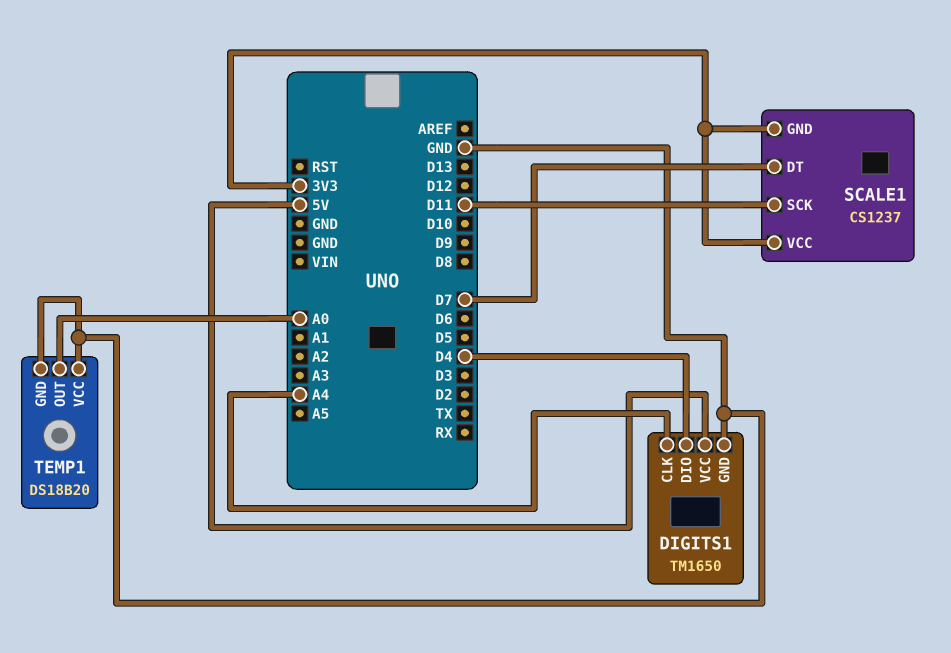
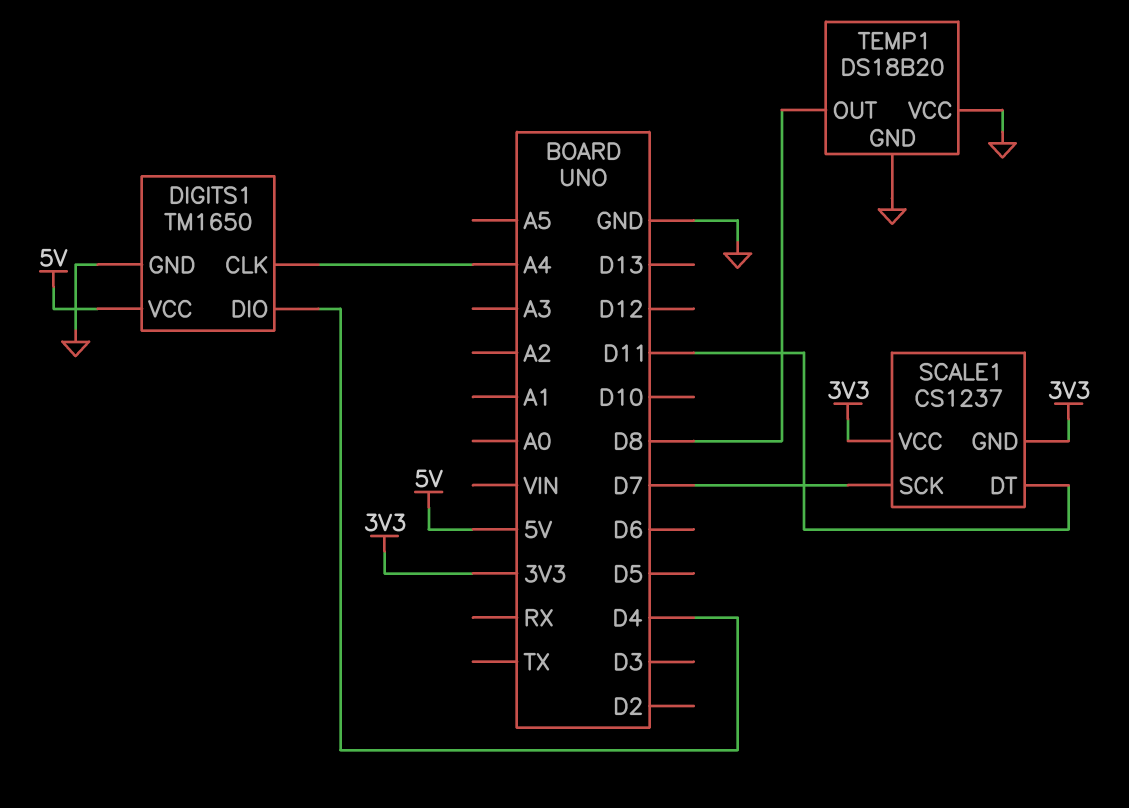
SCALE1 pin DT: D7 -> D11
SCALE1 pin SCK: D11 -> D7
TEMP1 pin OUT: A0 -> D8

